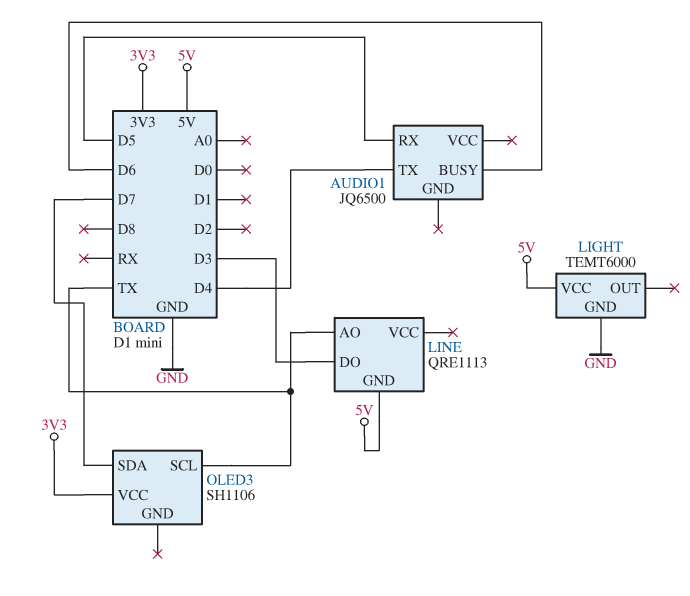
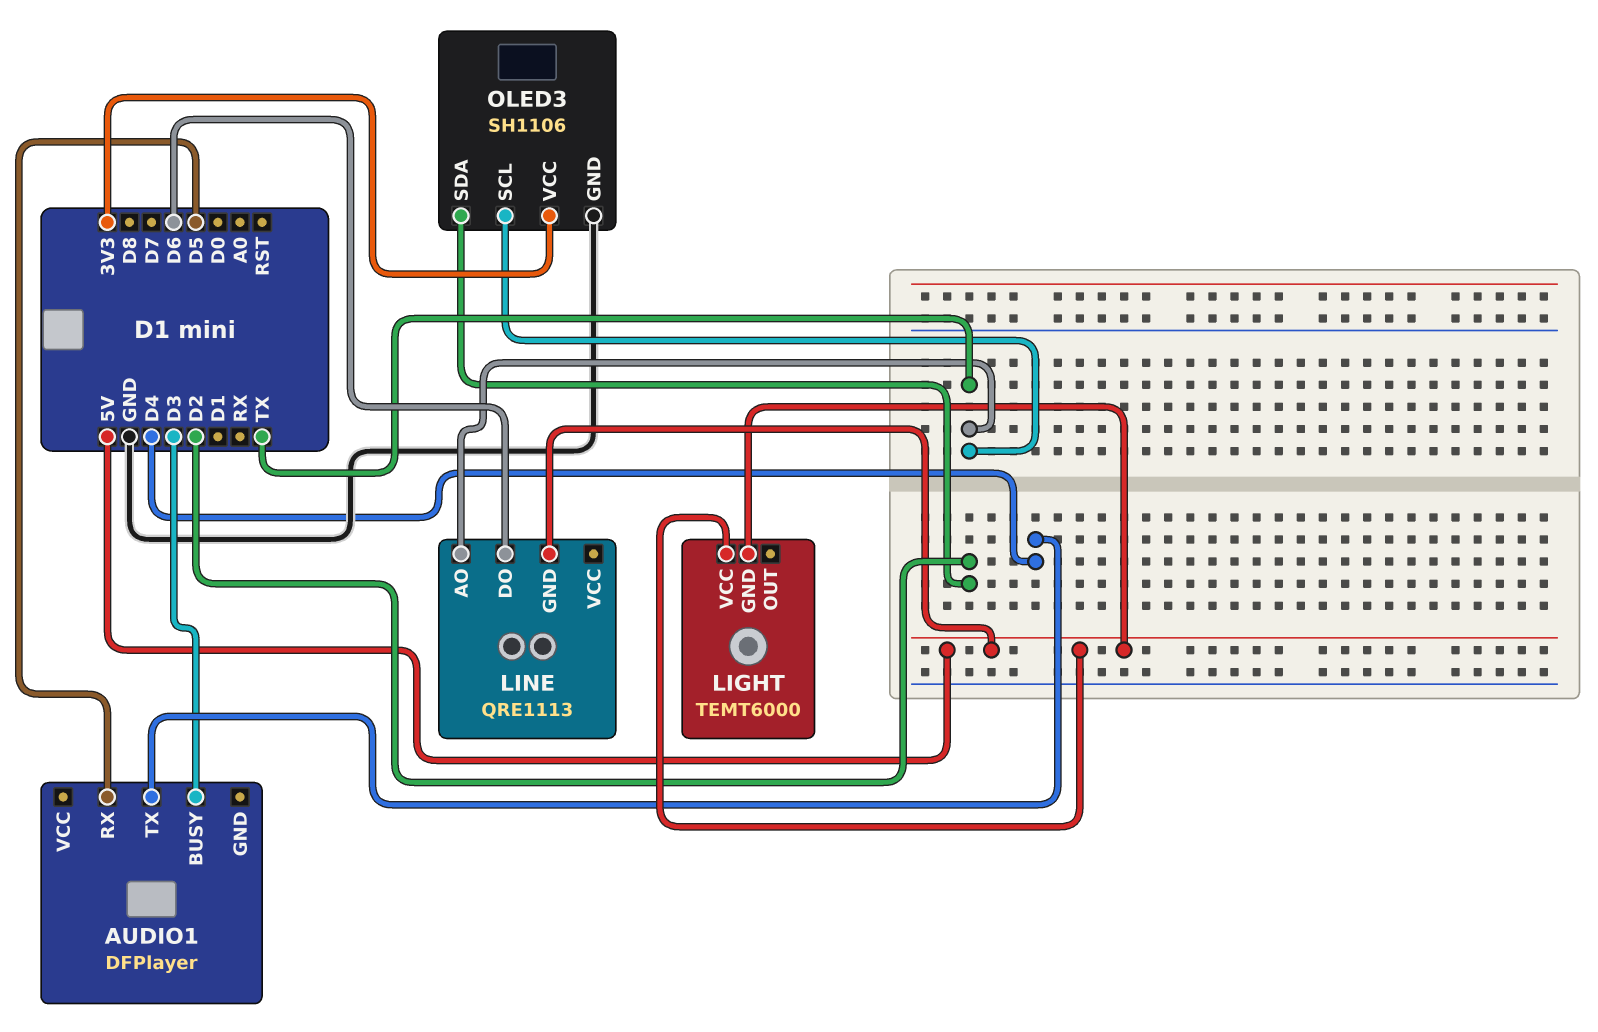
AUDIO1: JQ6500 -> DFPlayer
AUDIO1 pin BUSY: D6 -> D3
LIGHT pin GND: GND -> 5V
LINE pin DO: D3 -> D6
OLED3 pin GND: none -> GND
OLED3 pin SDA: D7 -> D2

